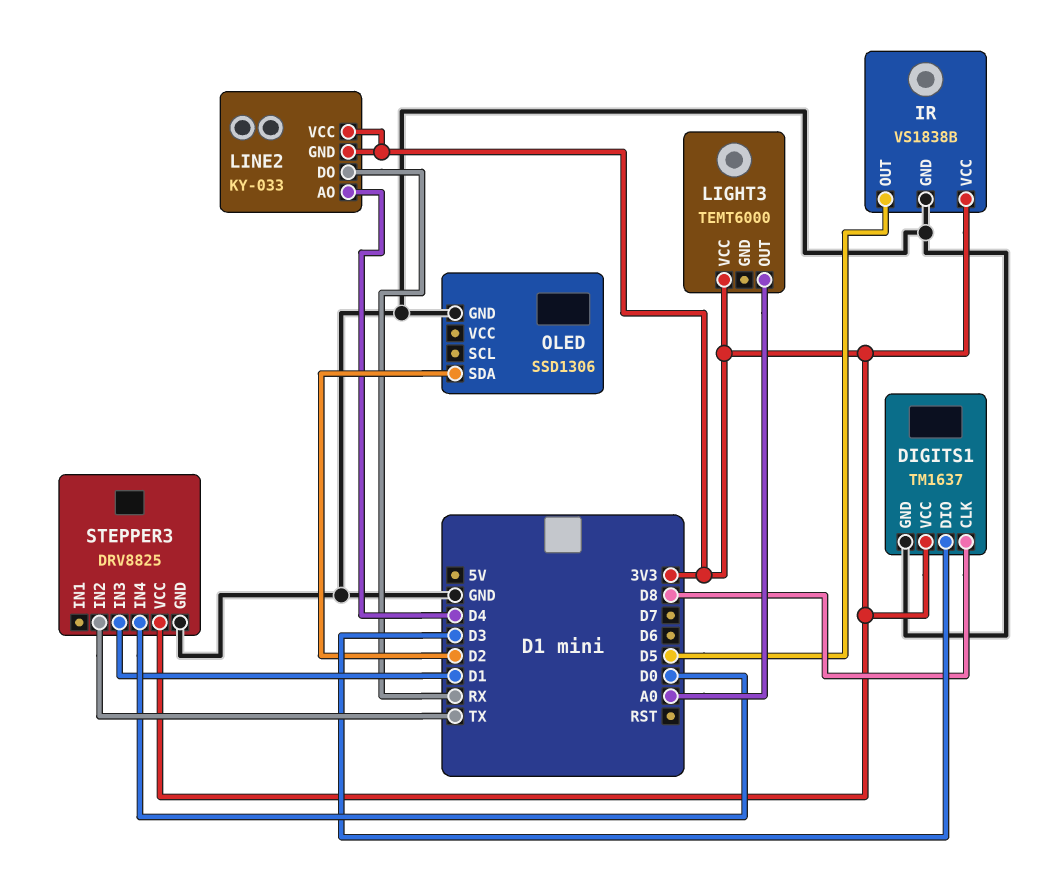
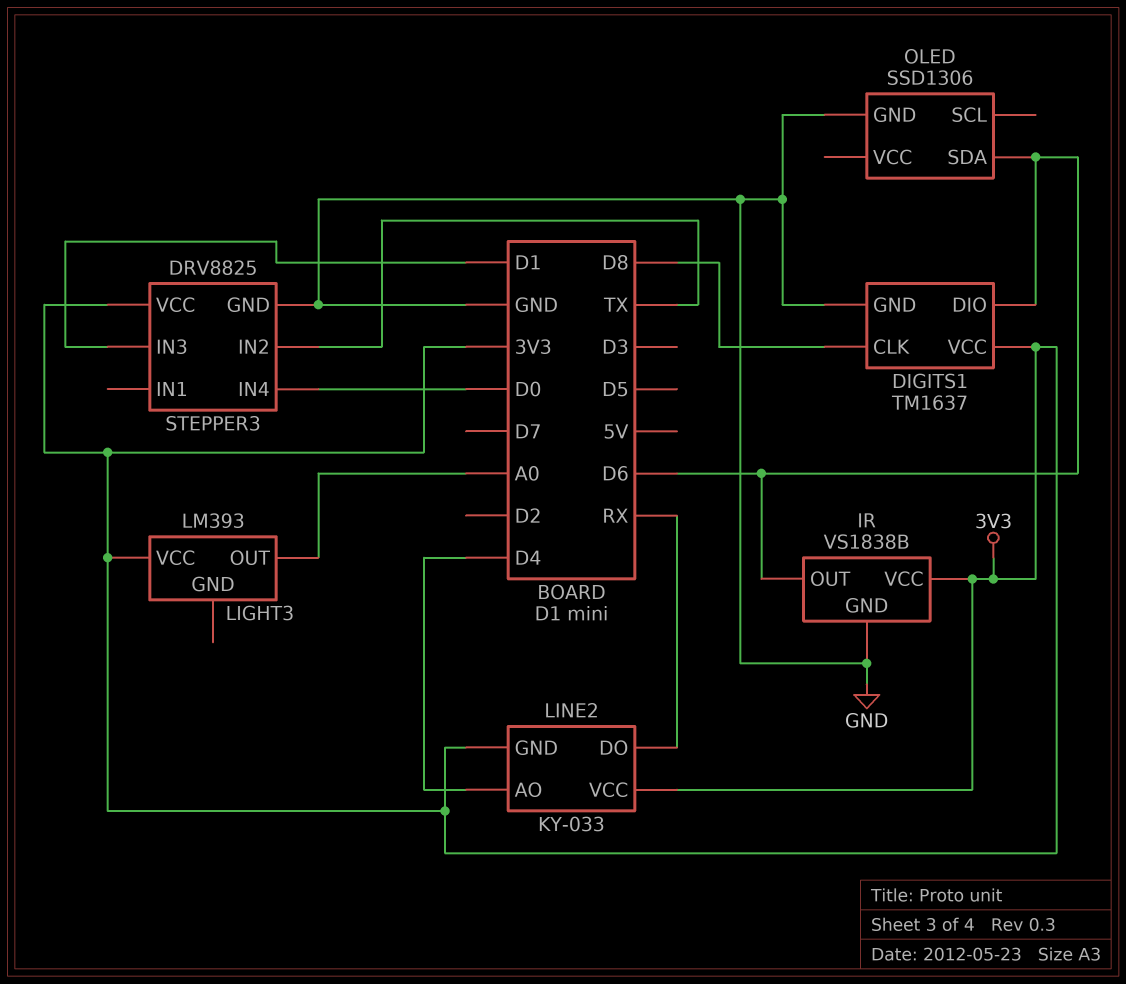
DIGITS1 pin DIO: D3 -> D6
IR pin OUT: D5 -> D6
LIGHT3: TEMT6000 -> LM393
OLED pin SDA: D2 -> D6

